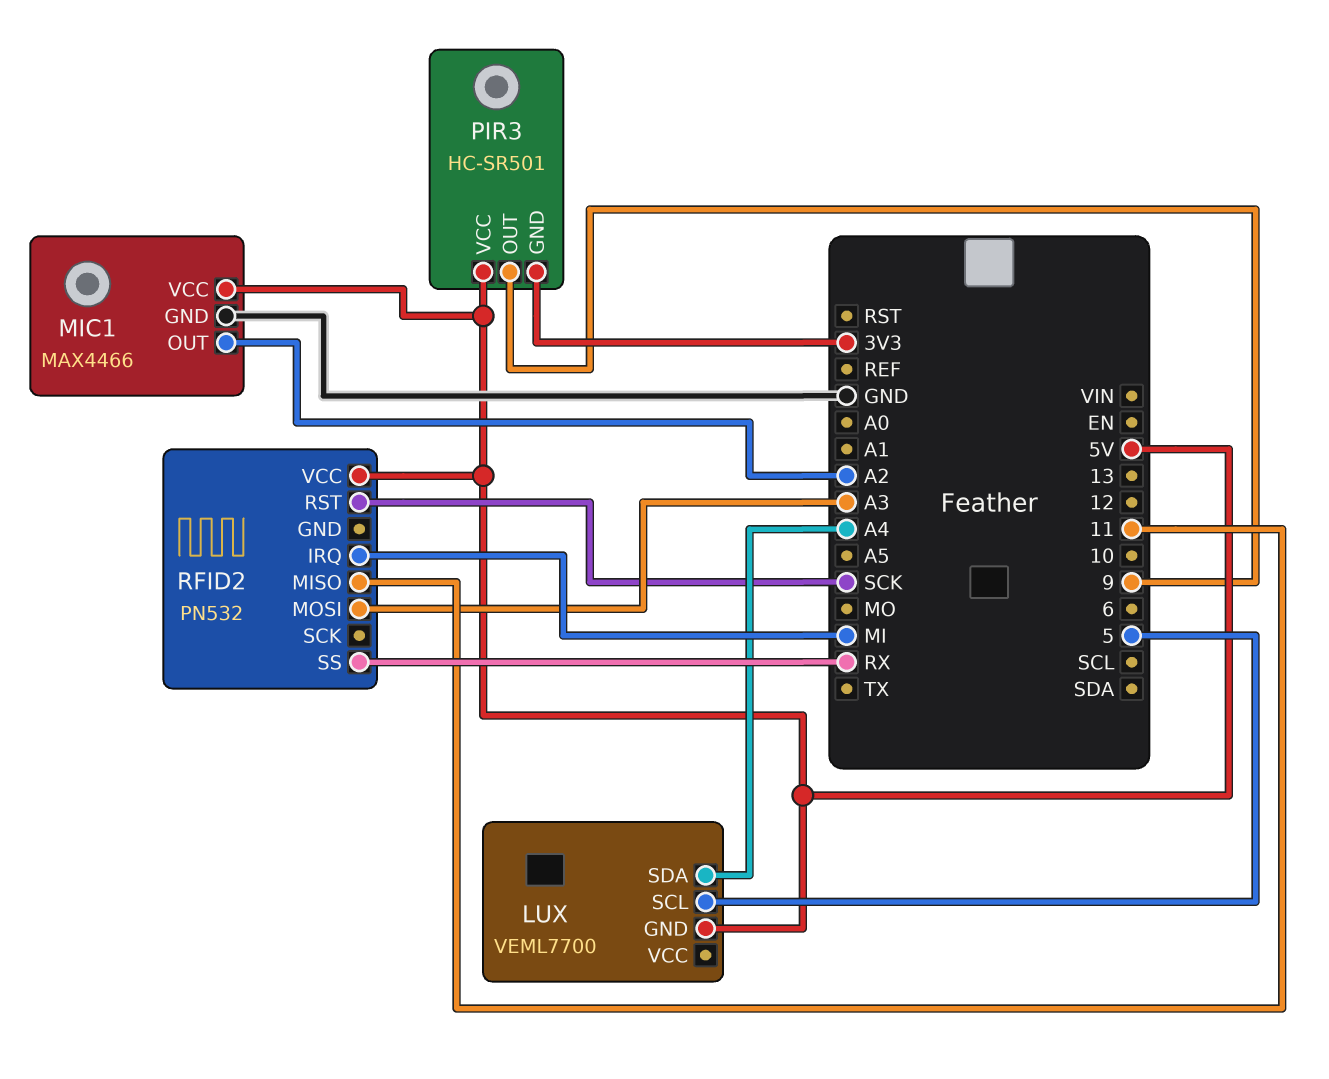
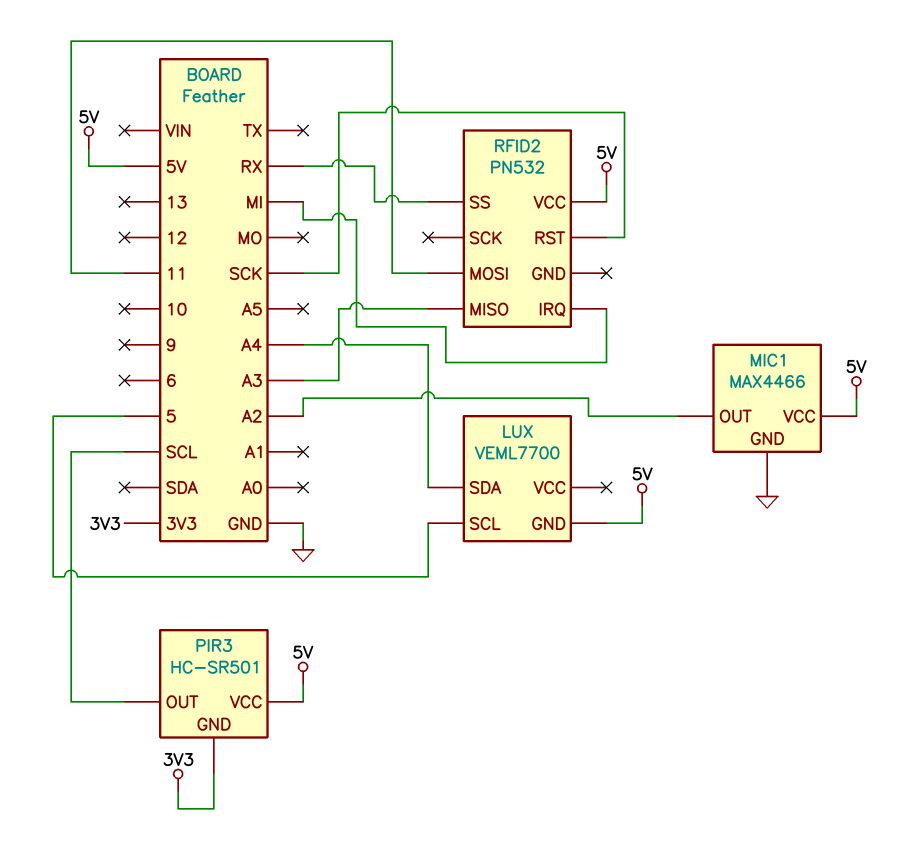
PIR3 pin OUT: 9 -> SCL
RFID2 pin MISO: 11 -> A3
RFID2 pin MOSI: A3 -> 11

